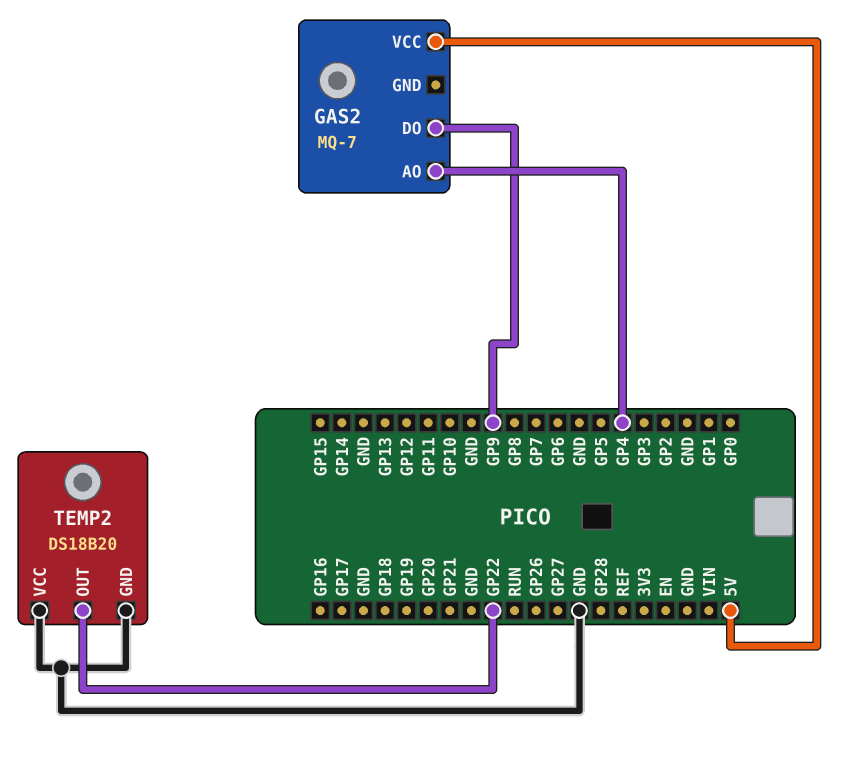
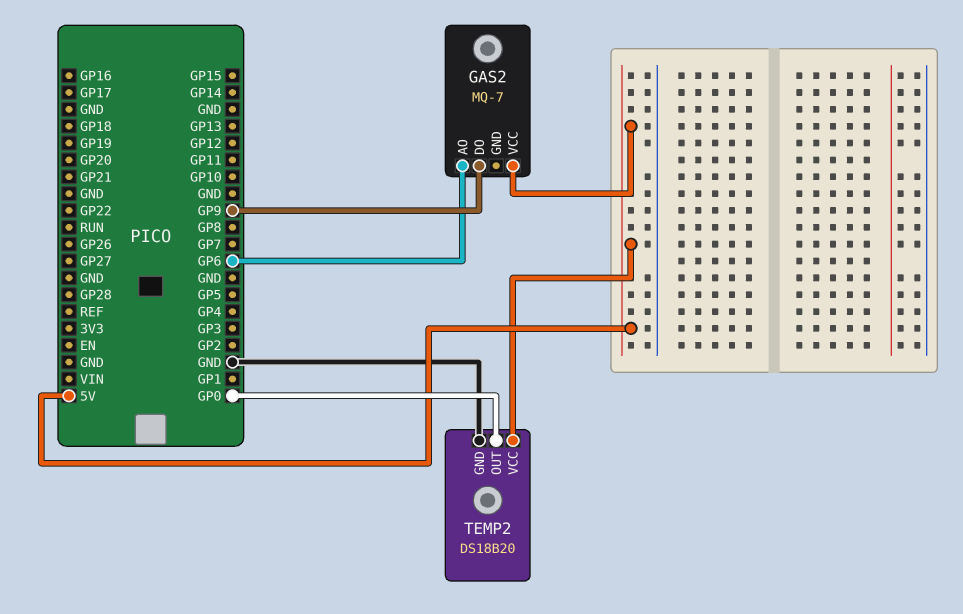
GAS2 pin AO: GP4 -> GP6
TEMP2 pin OUT: GP22 -> GP0
TEMP2 pin VCC: GND -> 5V

